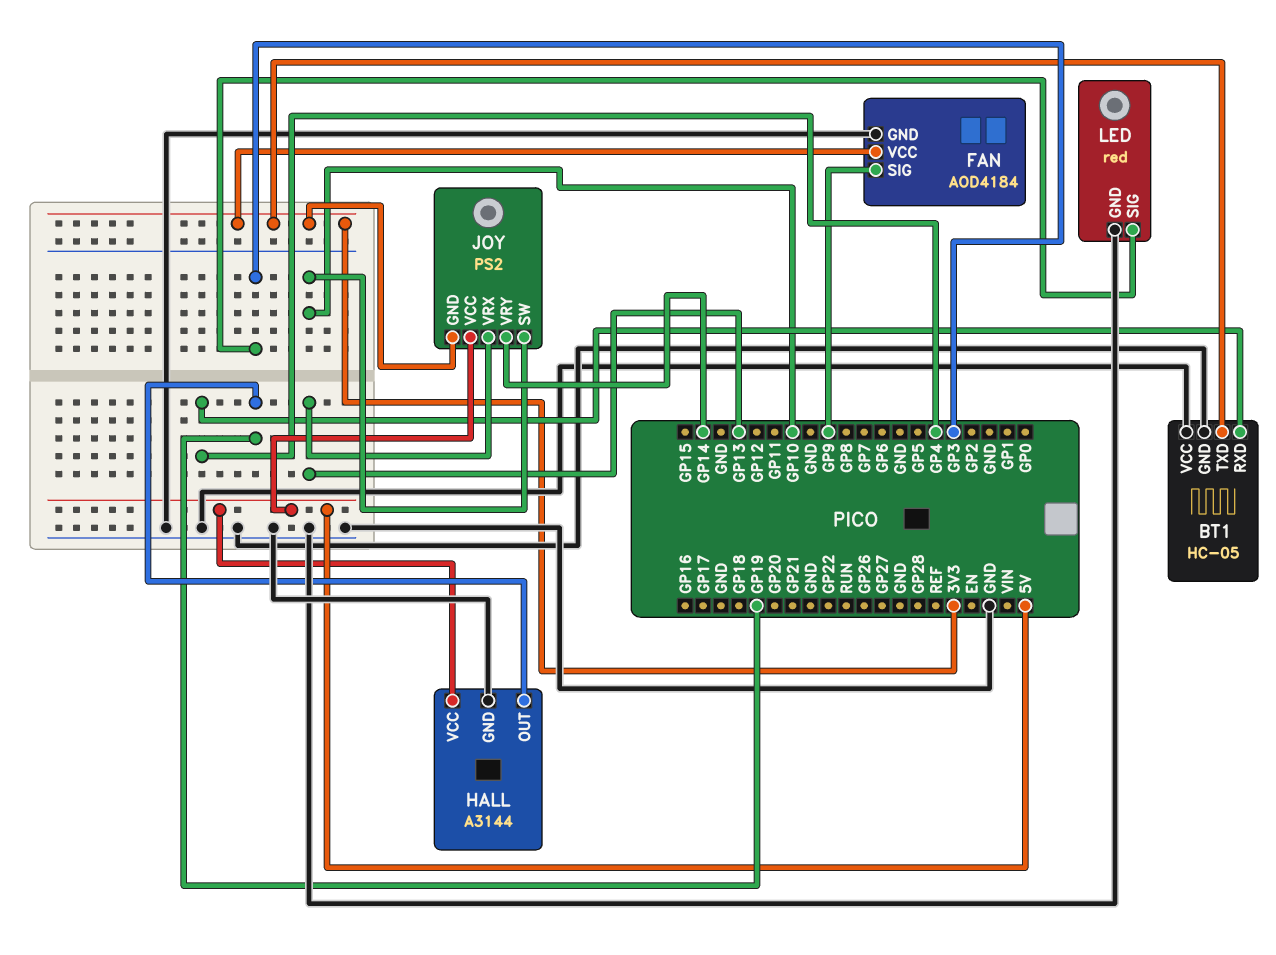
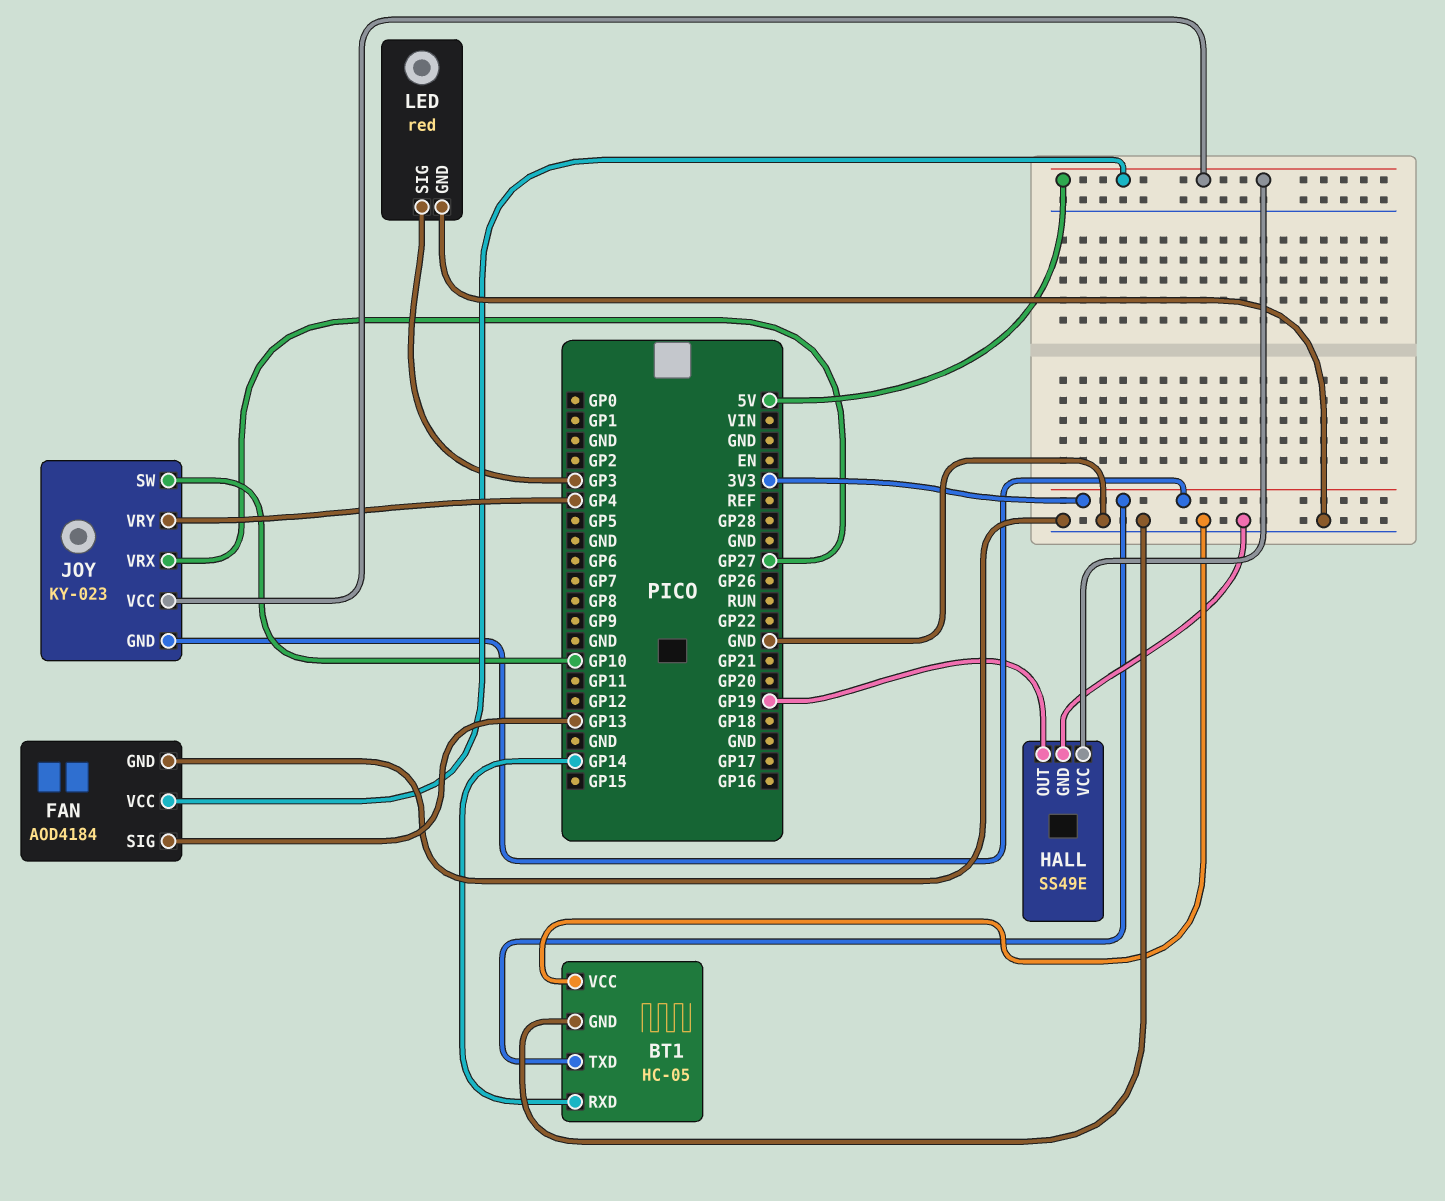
BT1 pin RXD: GP4 -> GP14
FAN pin SIG: GP9 -> GP13
FAN pin VCC: 3V3 -> 5V
HALL: A3144 -> SS49E
JOY: PS2 -> KY-023
JOY pin VRX: GP13 -> GP27
JOY pin VRY: GP14 -> GP4

